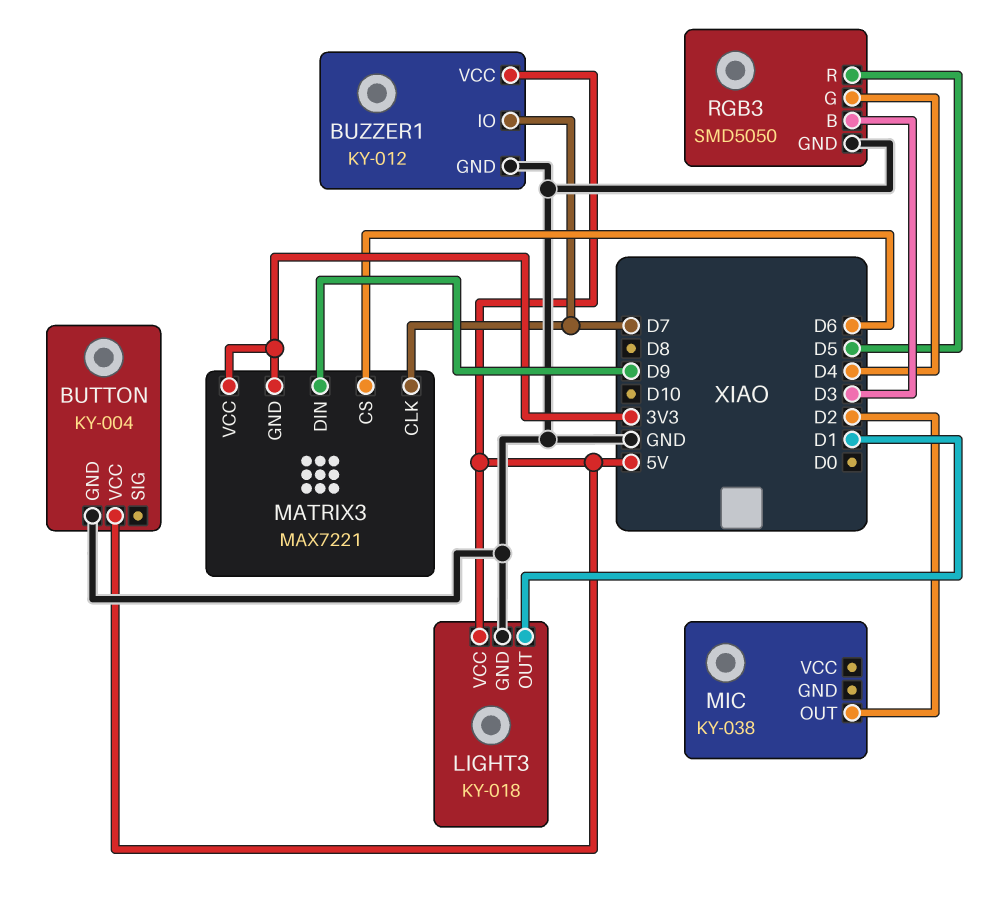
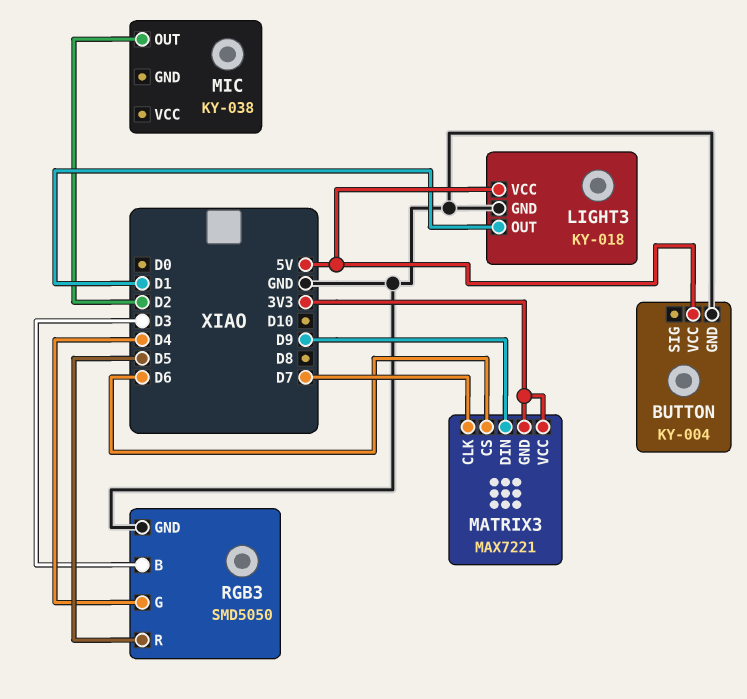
BUZZER1: KY-012 -> none
BUZZER1 pin GND: GND -> none
BUZZER1 pin IO: D7 -> none
BUZZER1 pin VCC: 5V -> none

